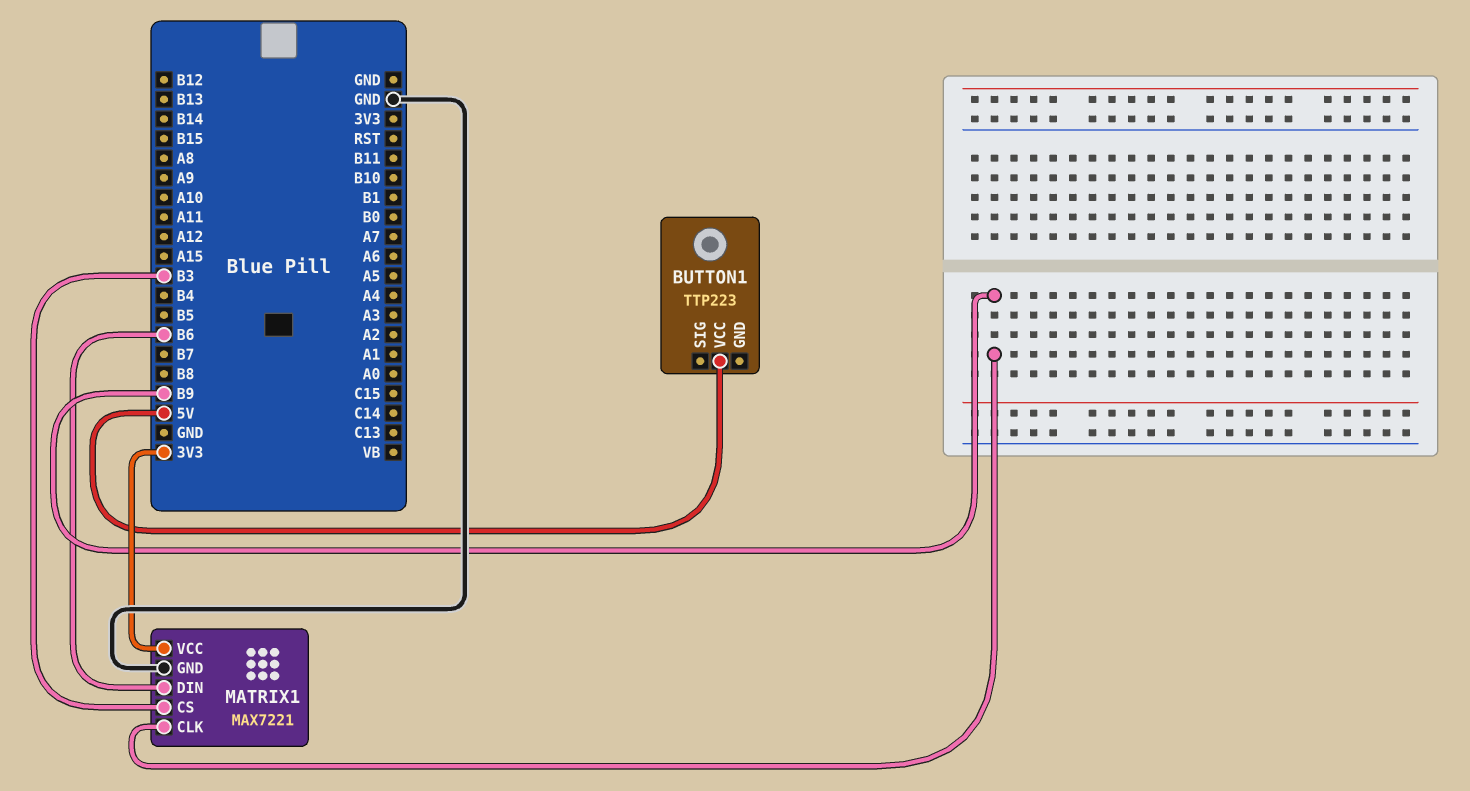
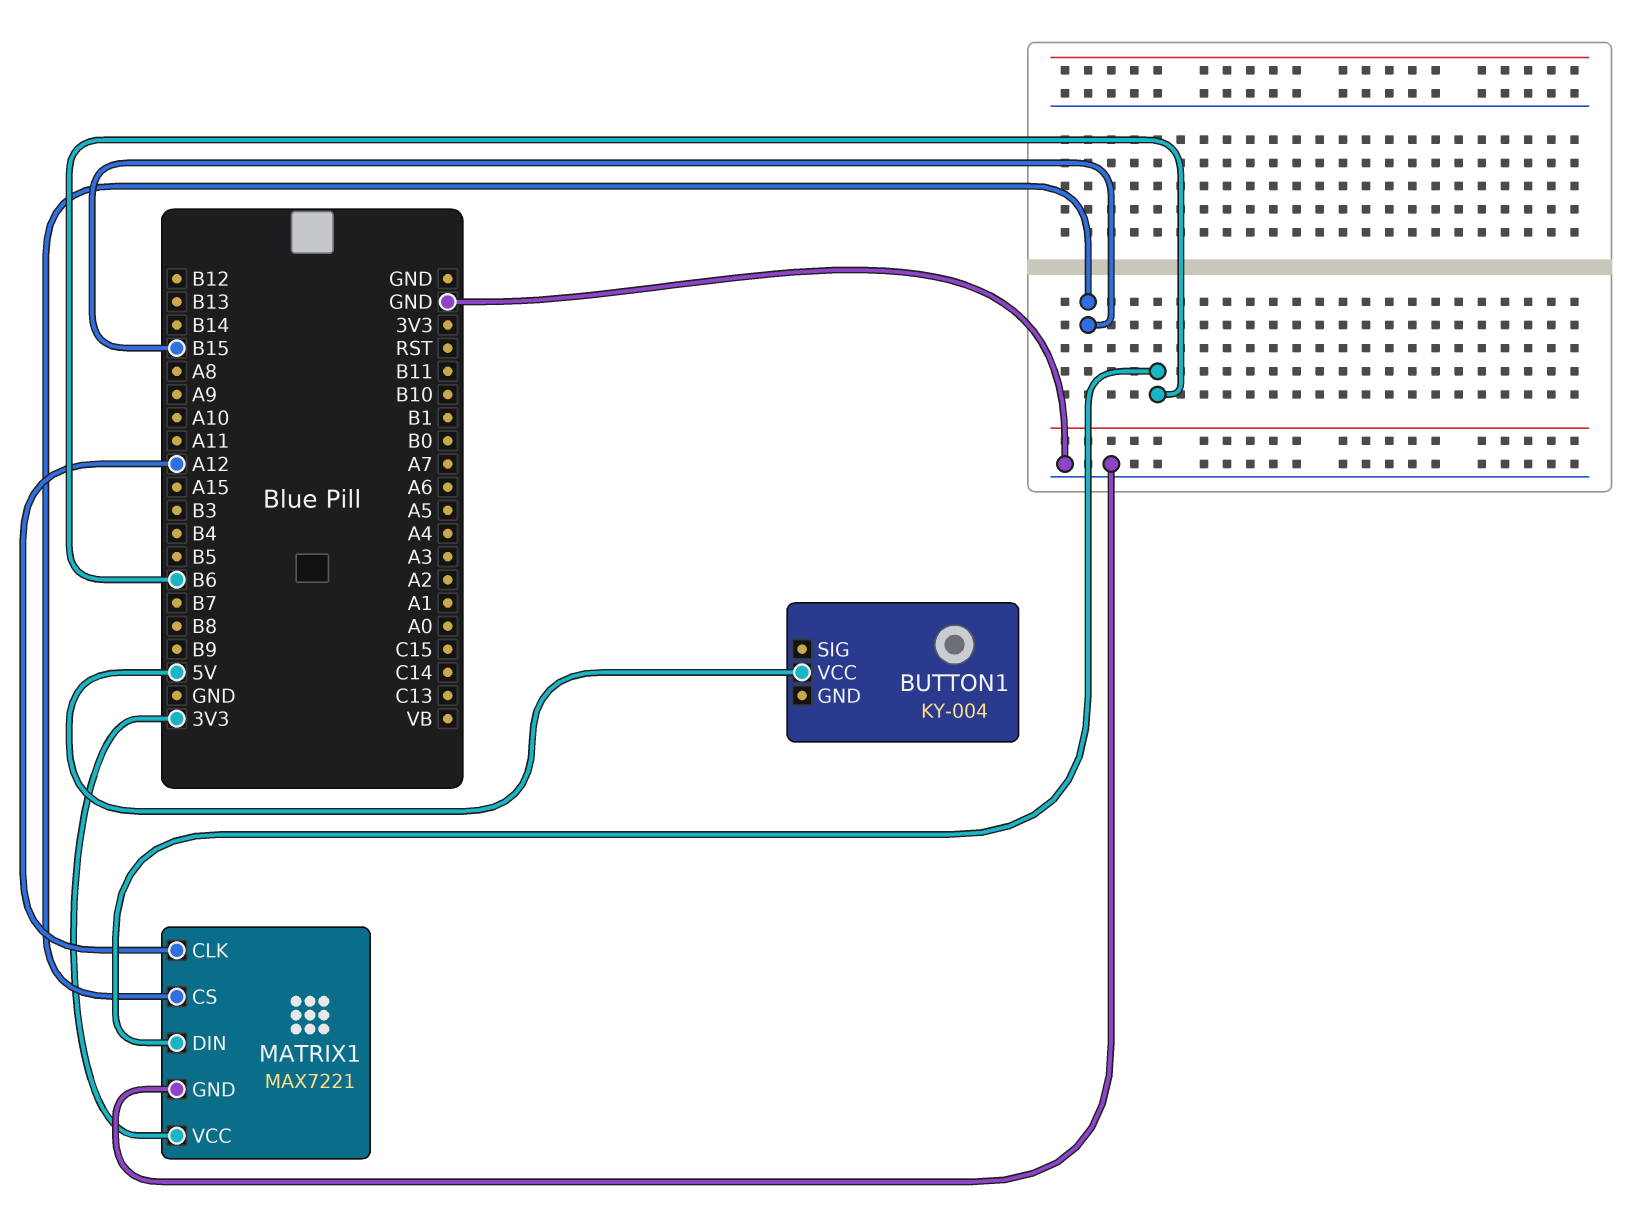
BUTTON1: TTP223 -> KY-004
MATRIX1 pin CLK: B9 -> A12
MATRIX1 pin CS: B3 -> B15

